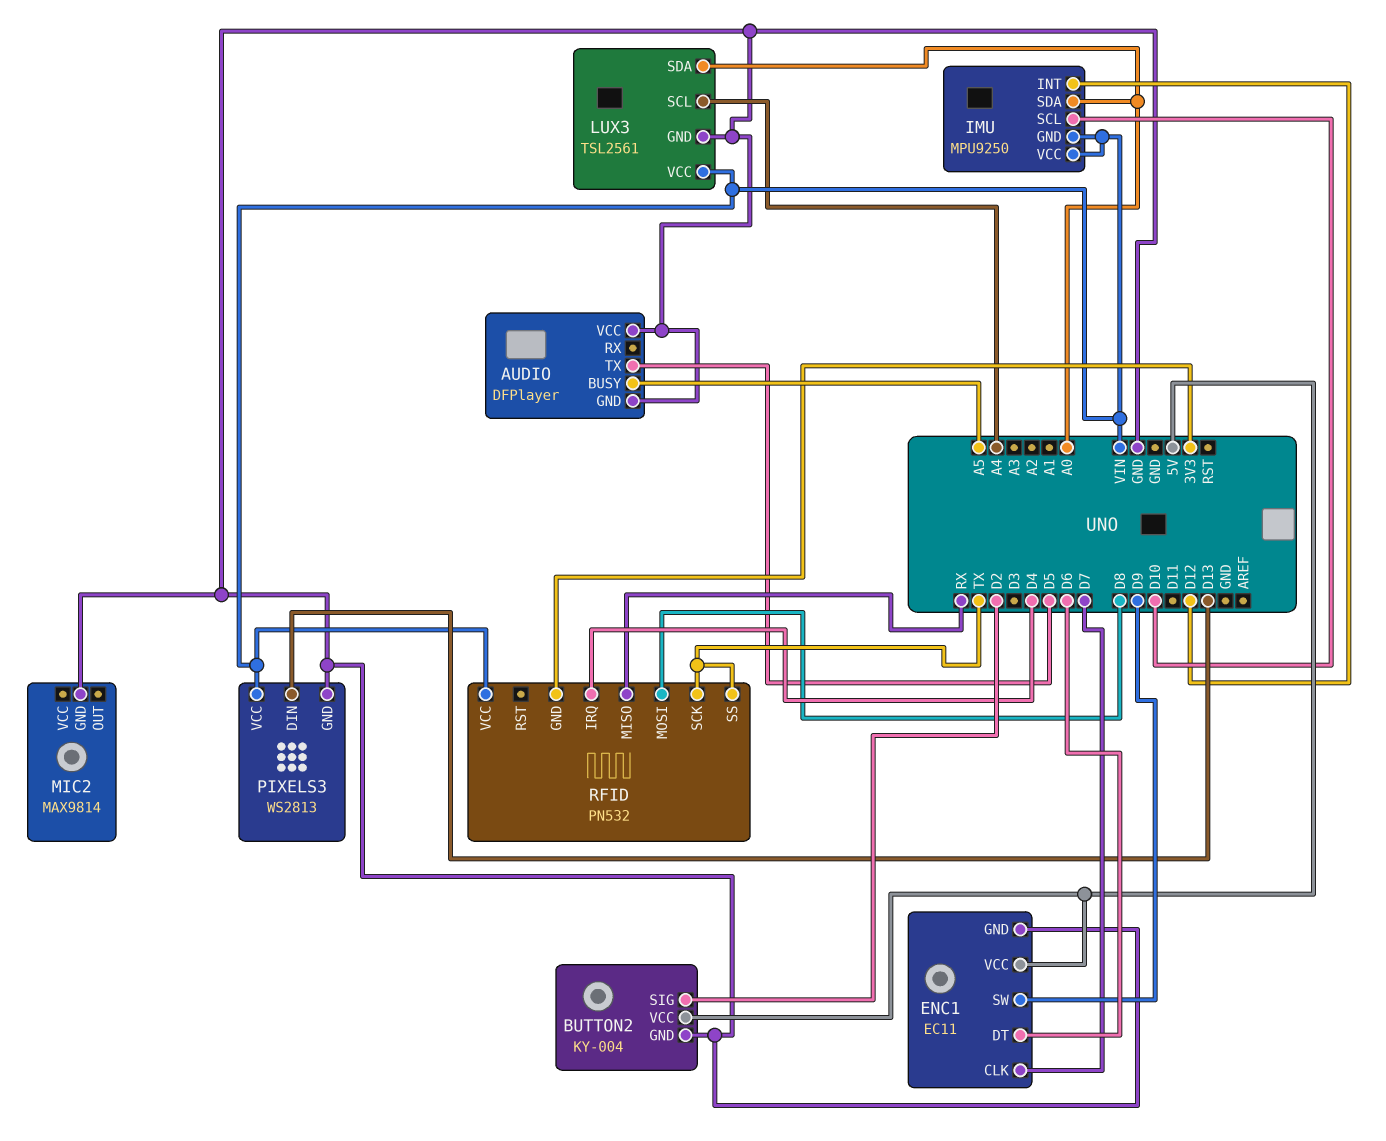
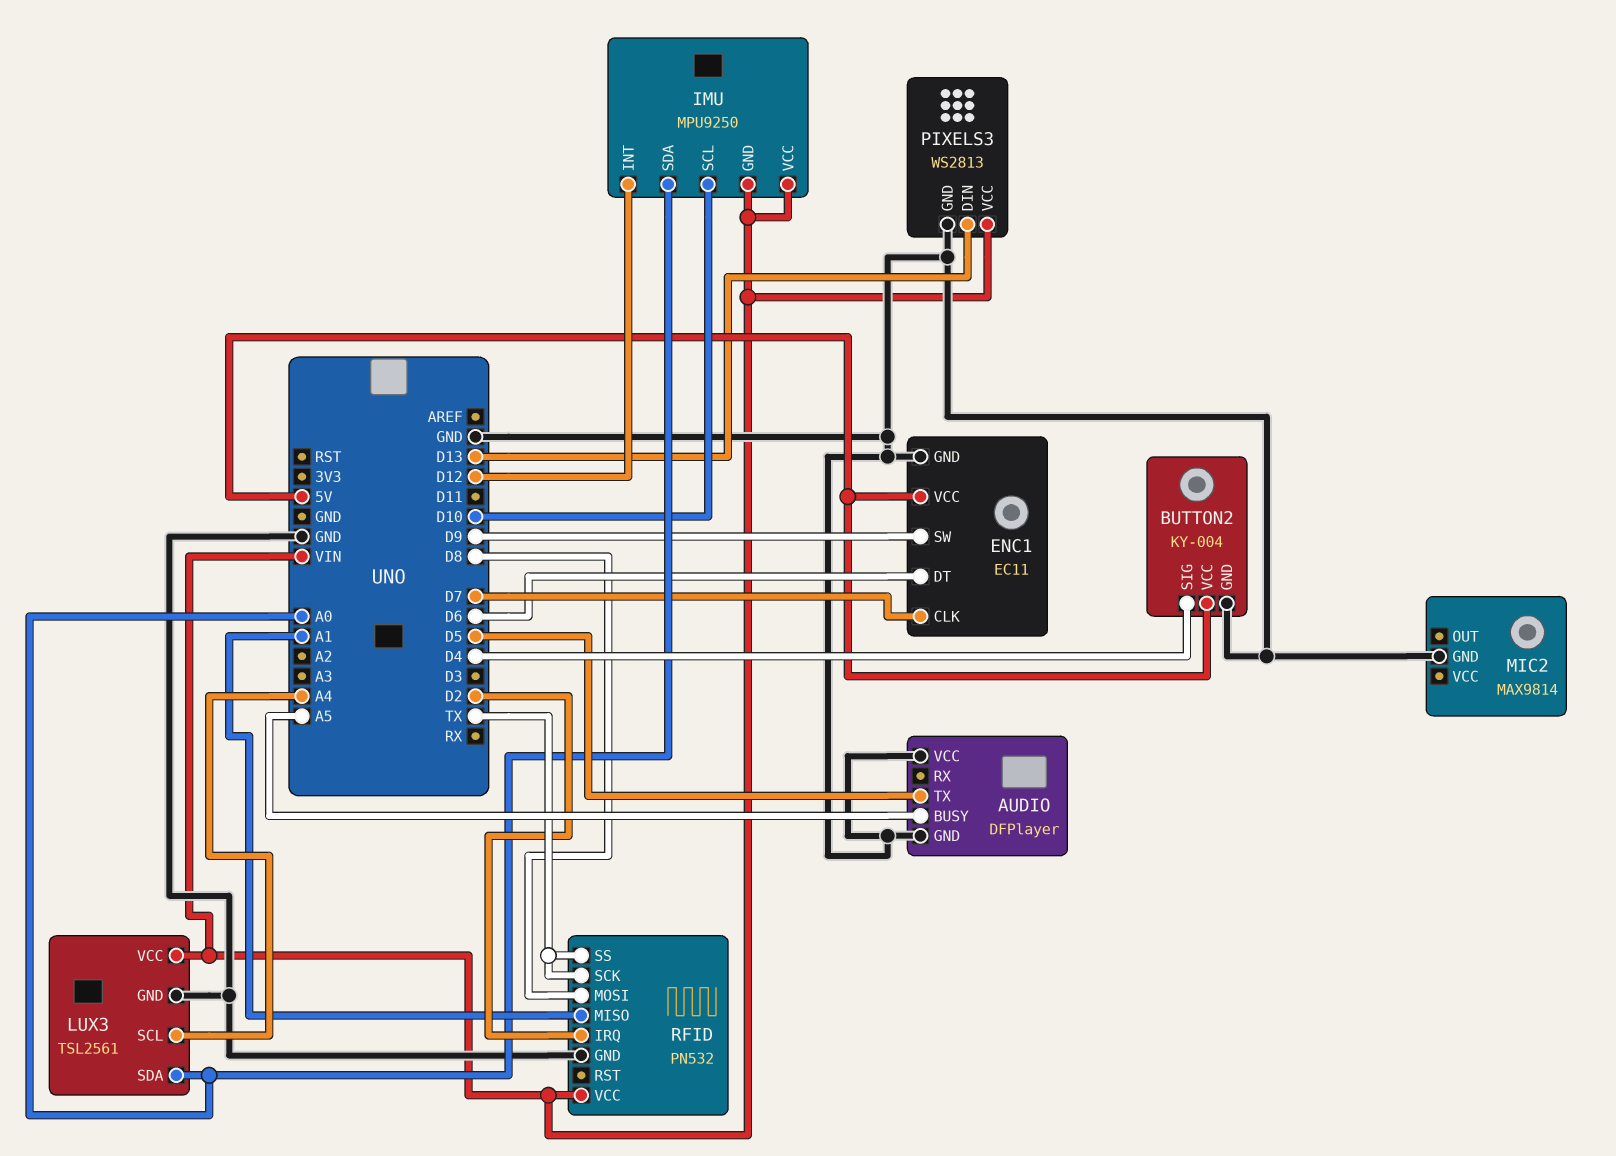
BUTTON2 pin SIG: D2 -> D4
RFID pin GND: 3V3 -> GND
RFID pin IRQ: D4 -> D2
RFID pin MISO: RX -> A1

